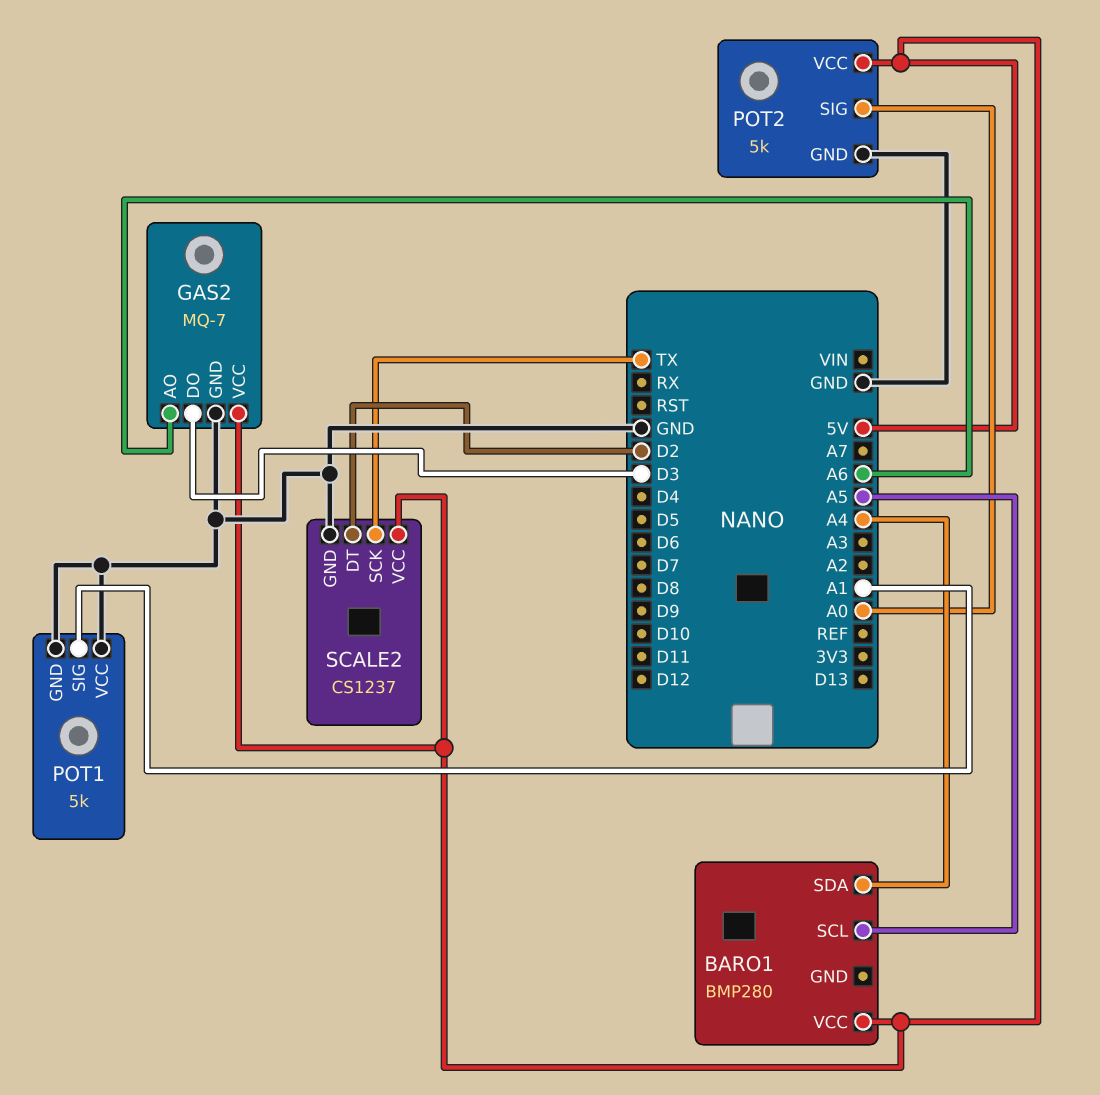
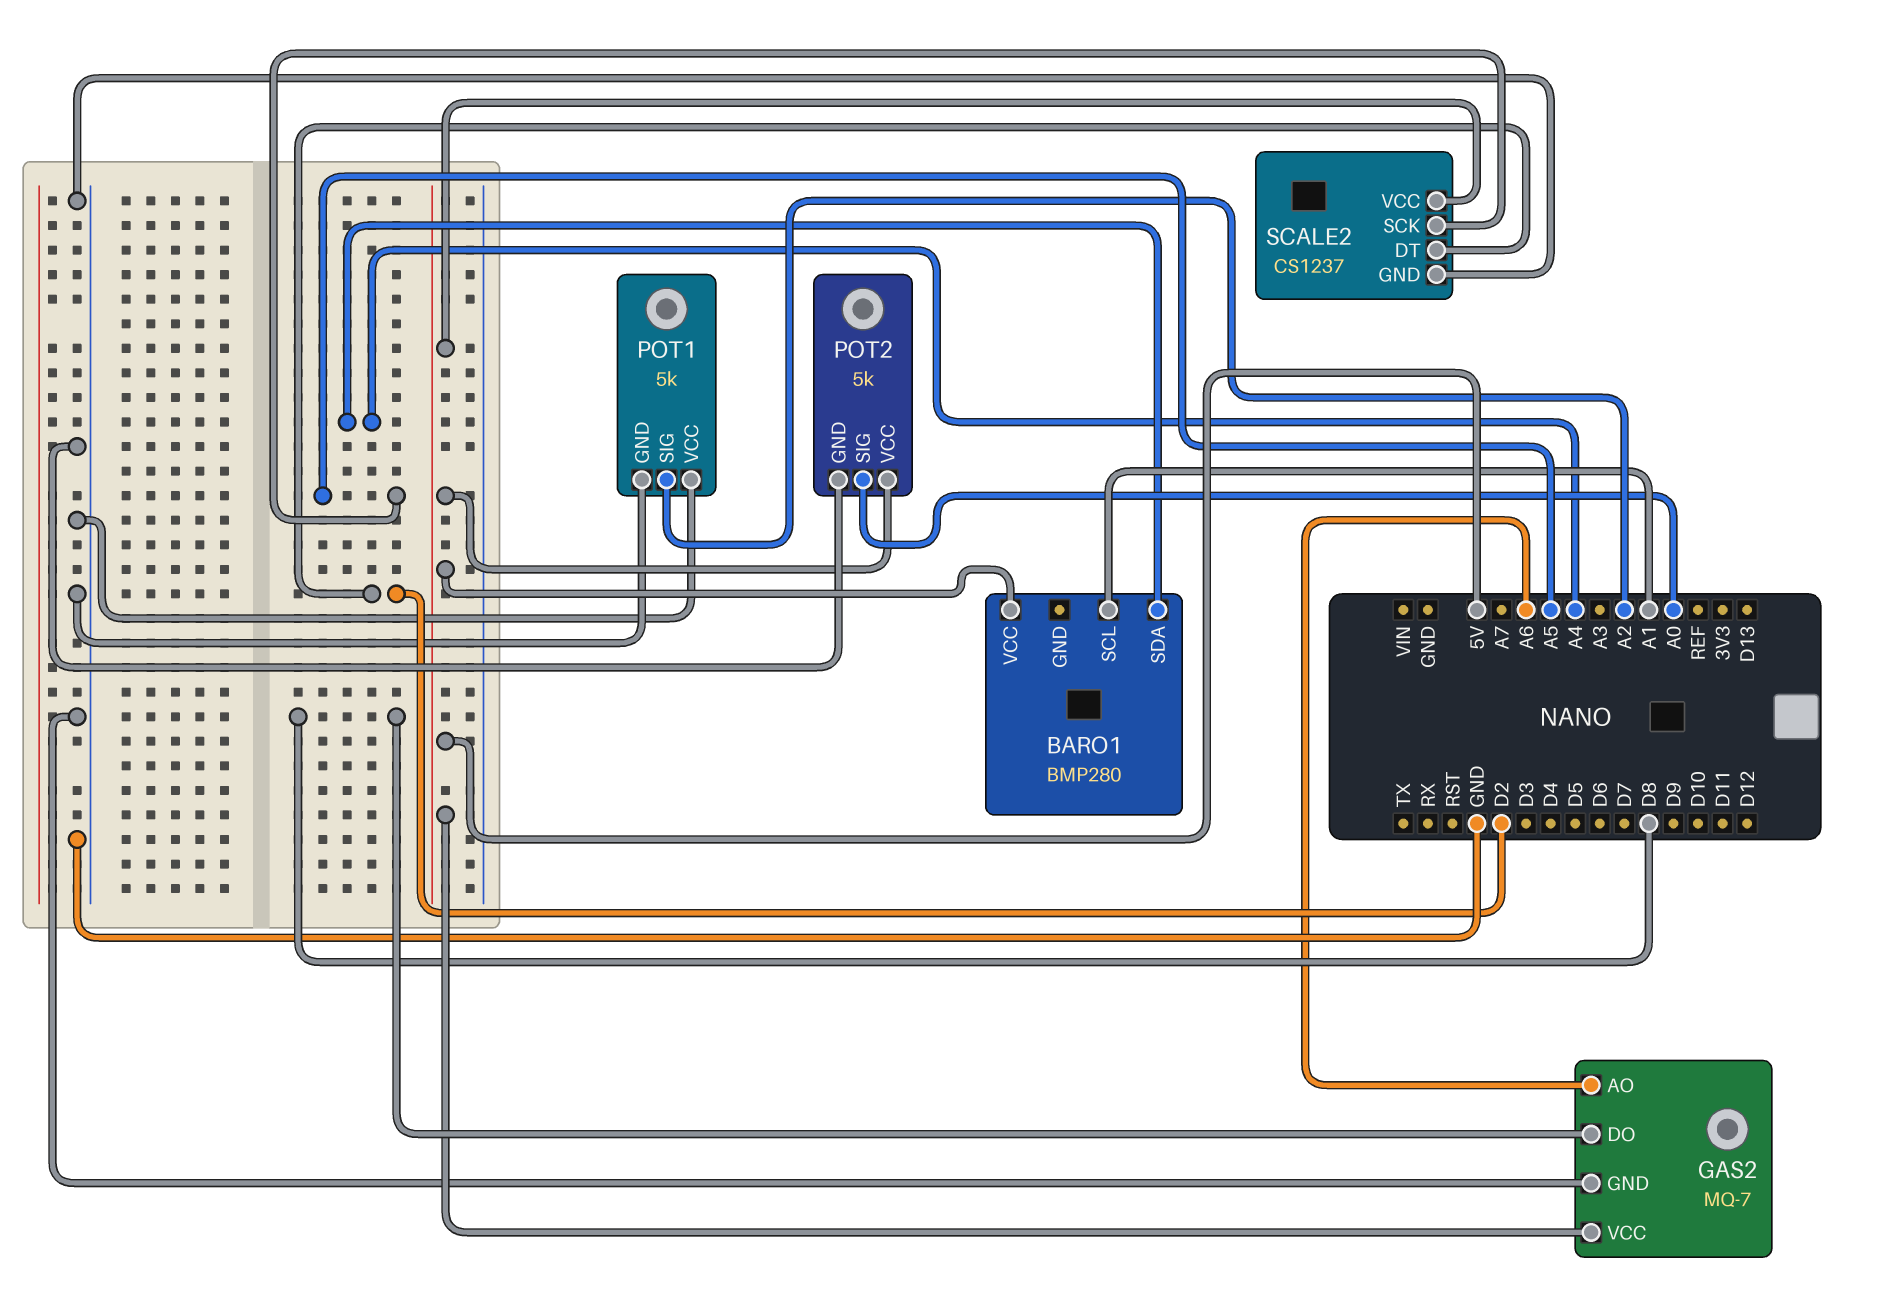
BARO1 pin SCL: A5 -> A1
GAS2 pin DO: D3 -> D8
POT1 pin SIG: A1 -> A2
SCALE2 pin SCK: TX -> A5

